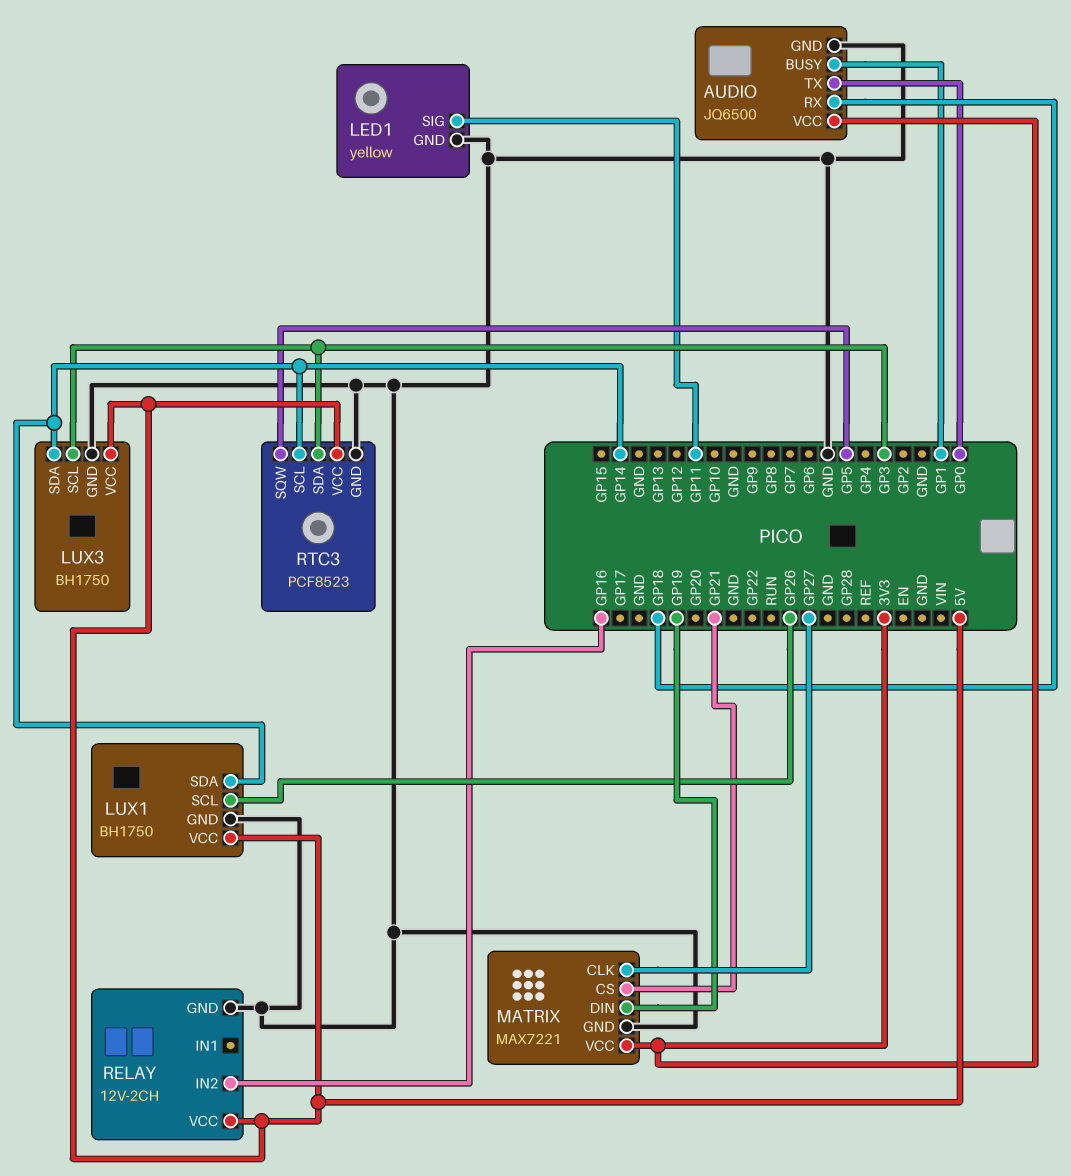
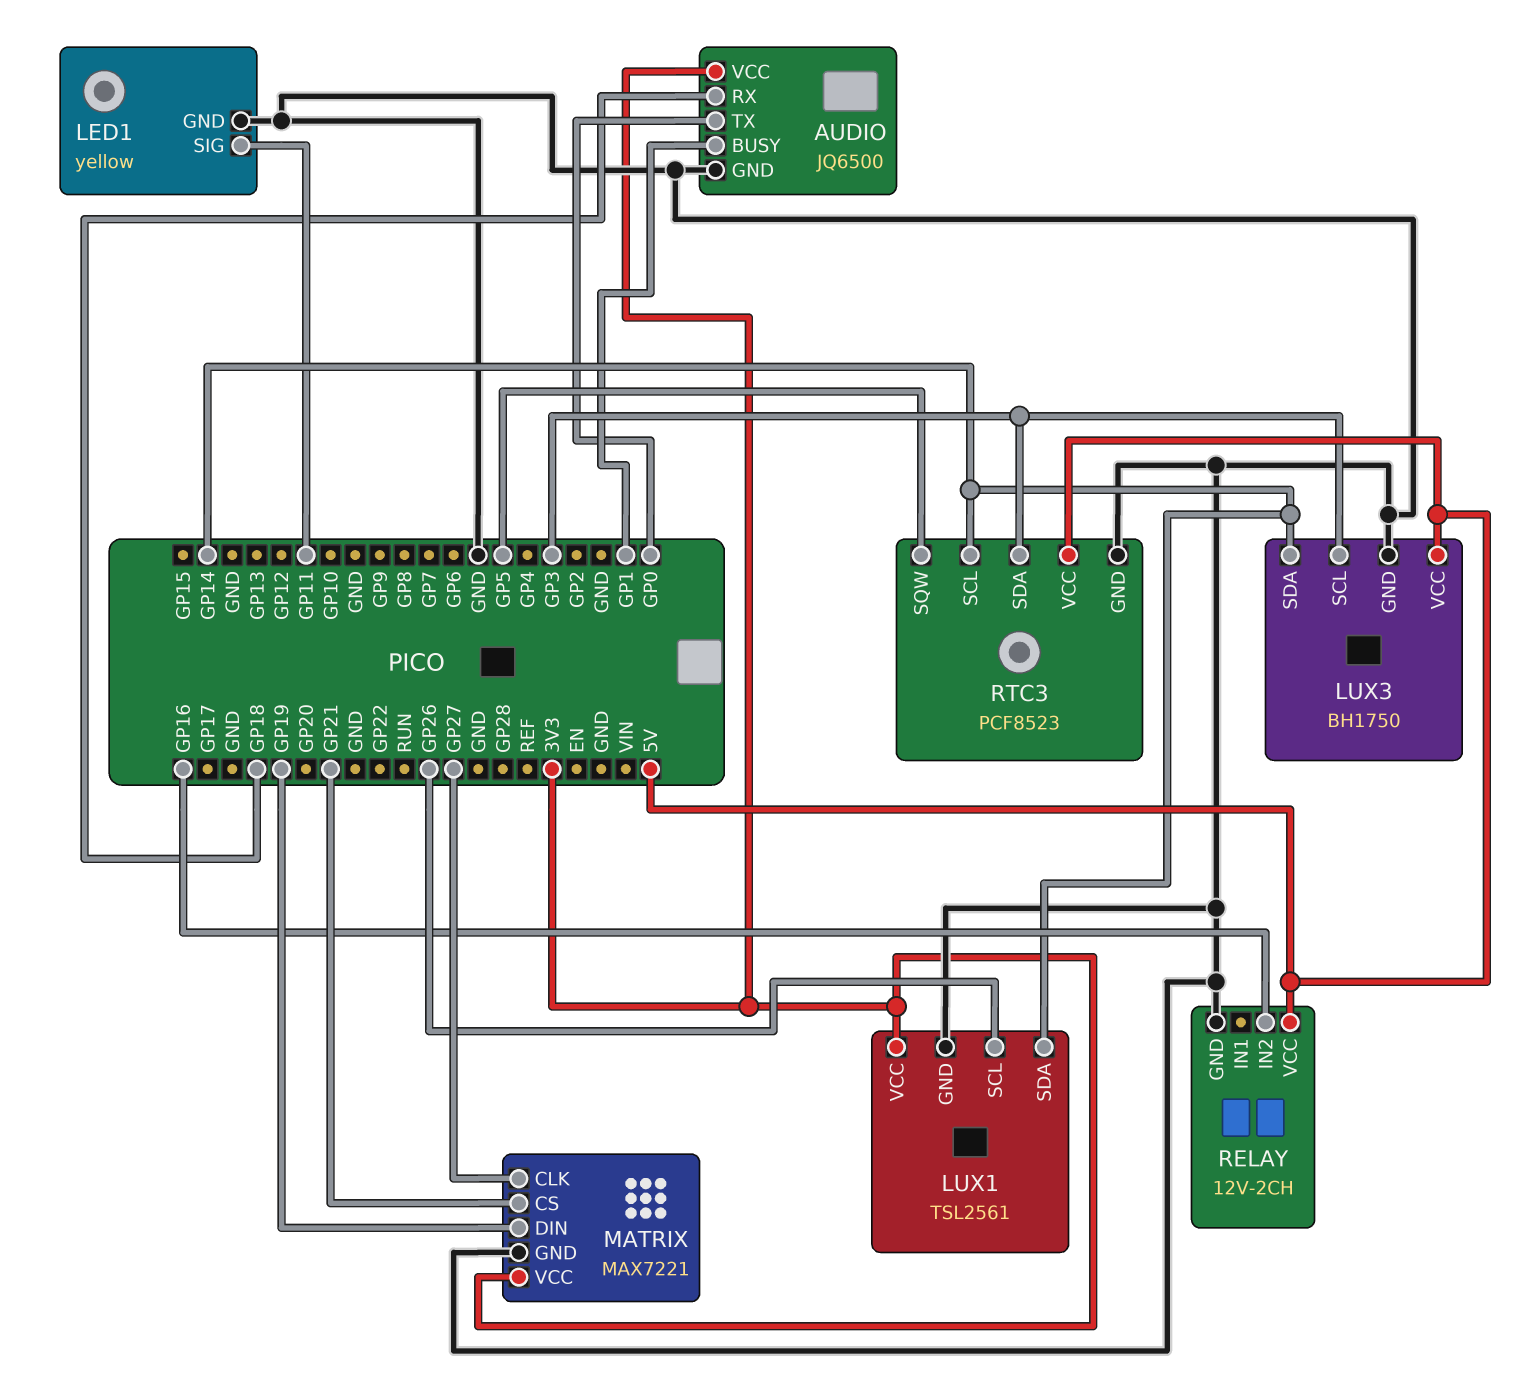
LUX1: BH1750 -> TSL2561
LUX1 pin VCC: 5V -> 3V3

